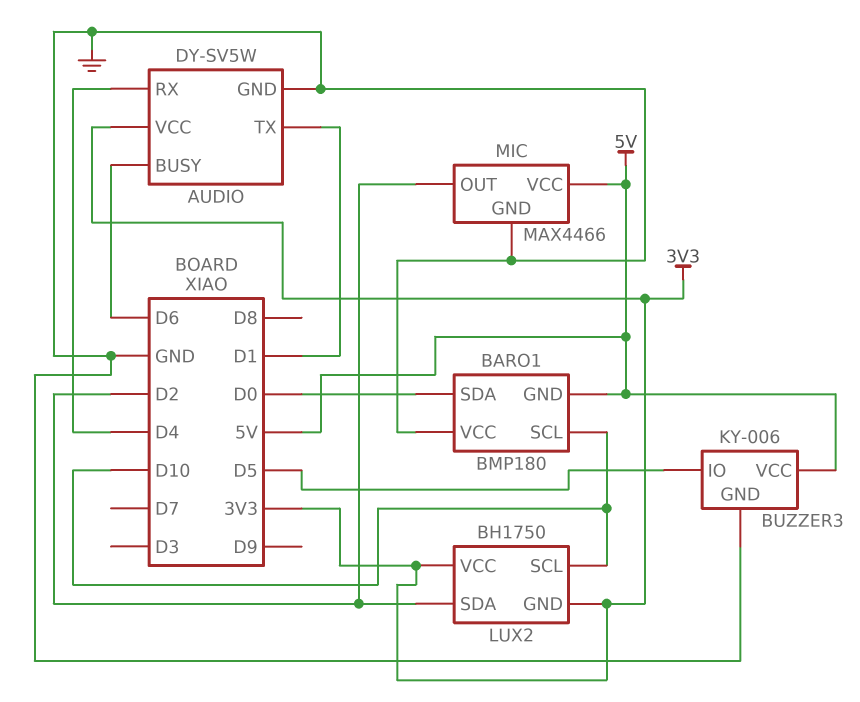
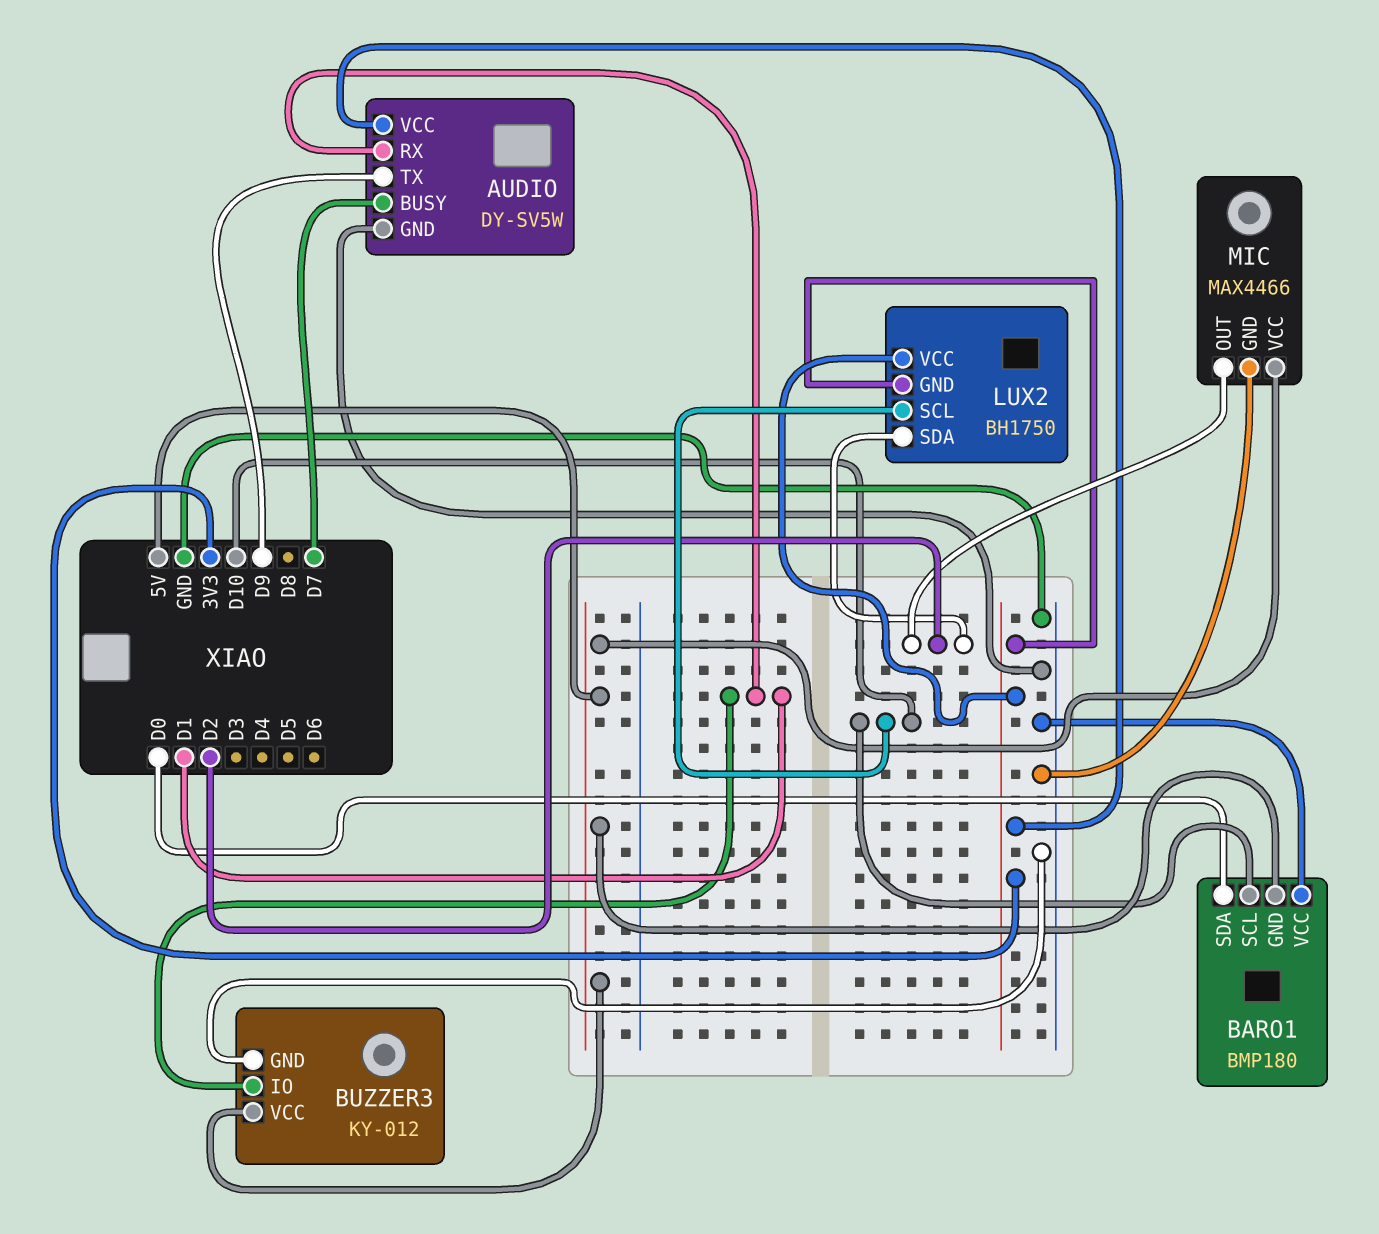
AUDIO pin BUSY: D6 -> D7
AUDIO pin RX: D4 -> D1
AUDIO pin TX: D1 -> D9
BUZZER3: KY-006 -> KY-012
BUZZER3 pin IO: D5 -> D1

